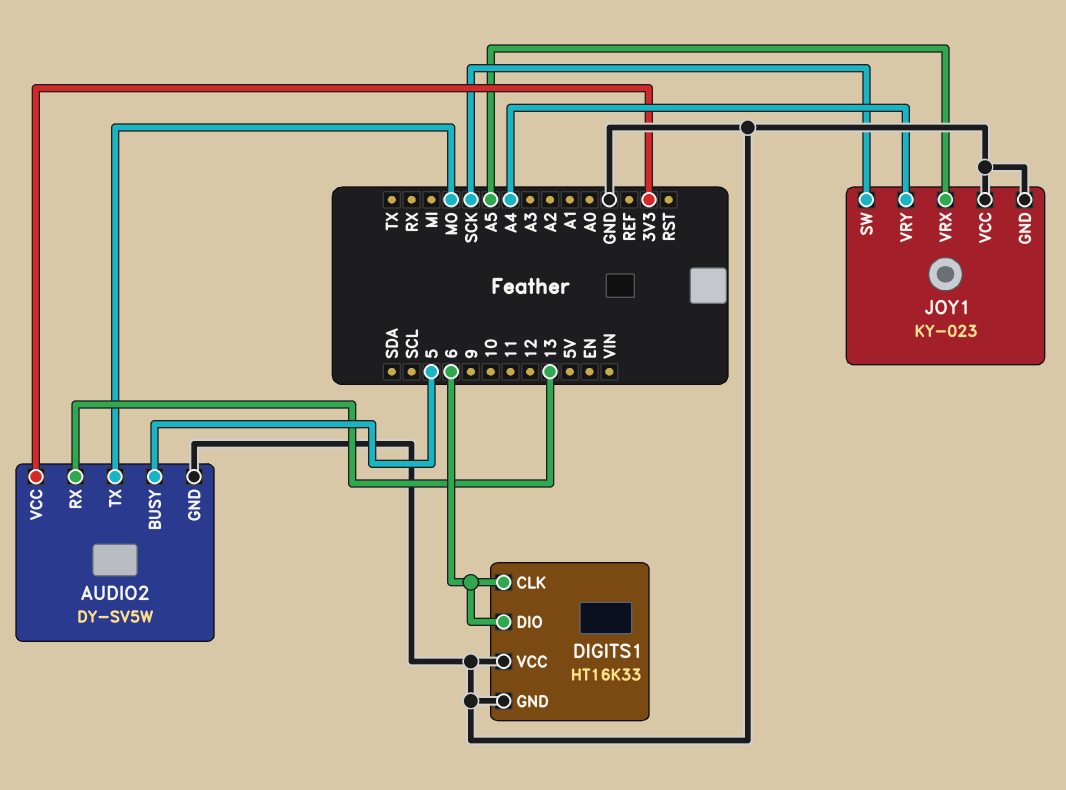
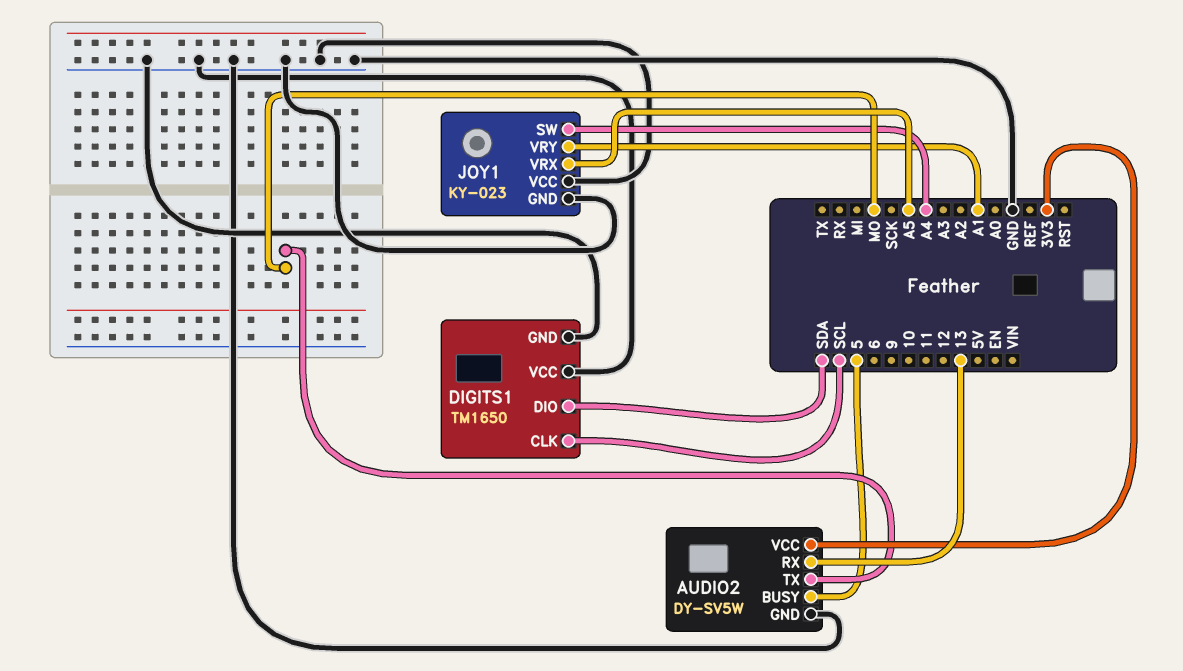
DIGITS1: HT16K33 -> TM1650
DIGITS1 pin CLK: 6 -> SCL
DIGITS1 pin DIO: 6 -> SDA
JOY1 pin SW: SCK -> A4
JOY1 pin VRY: A4 -> A1

